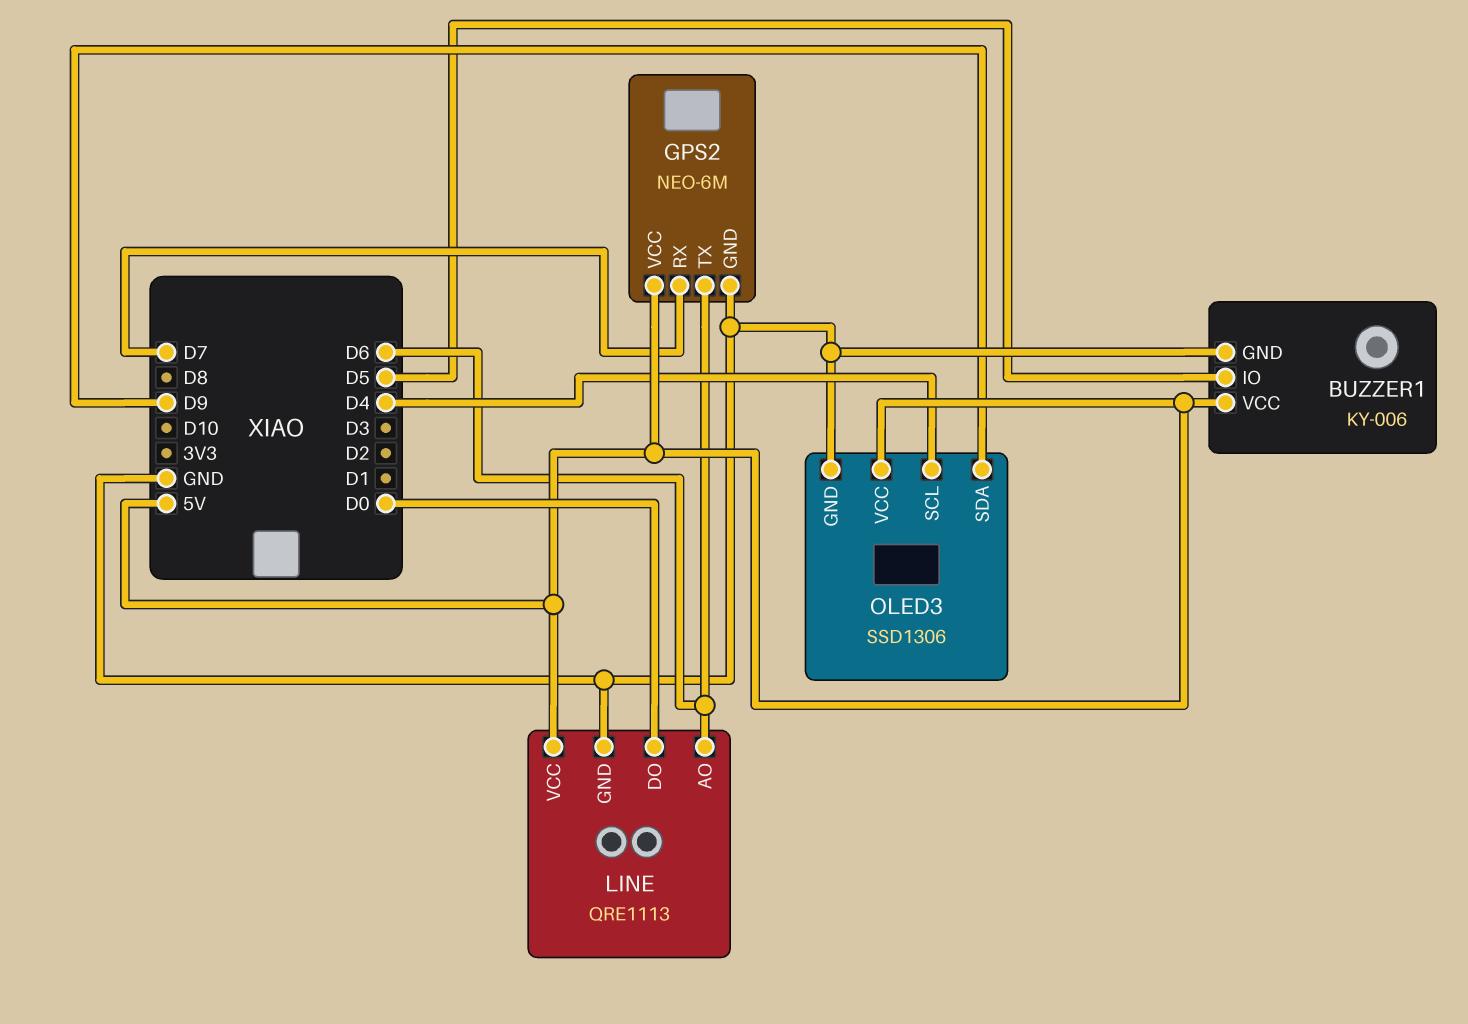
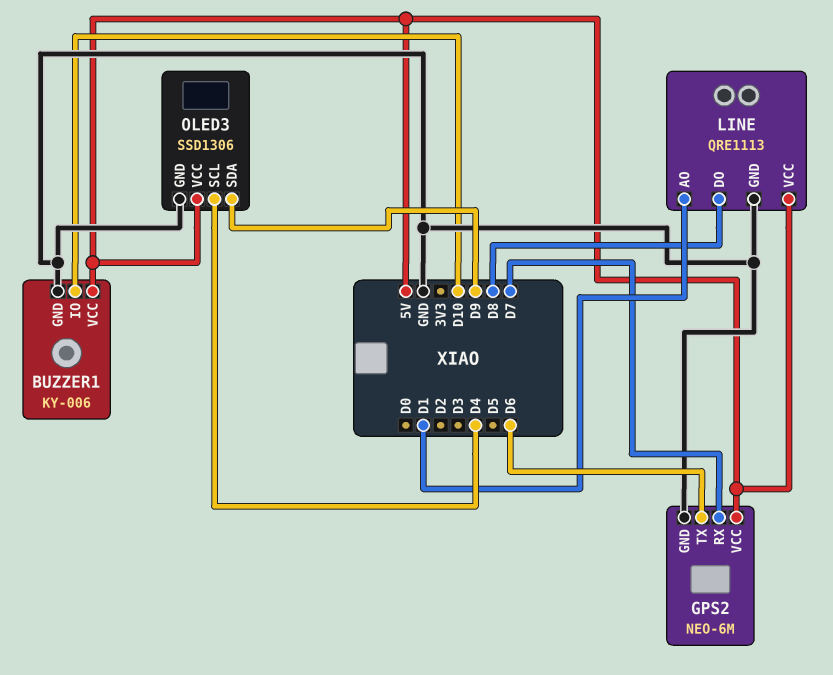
BUZZER1 pin IO: D5 -> D10
LINE pin AO: D6 -> D1
LINE pin DO: D0 -> D8

